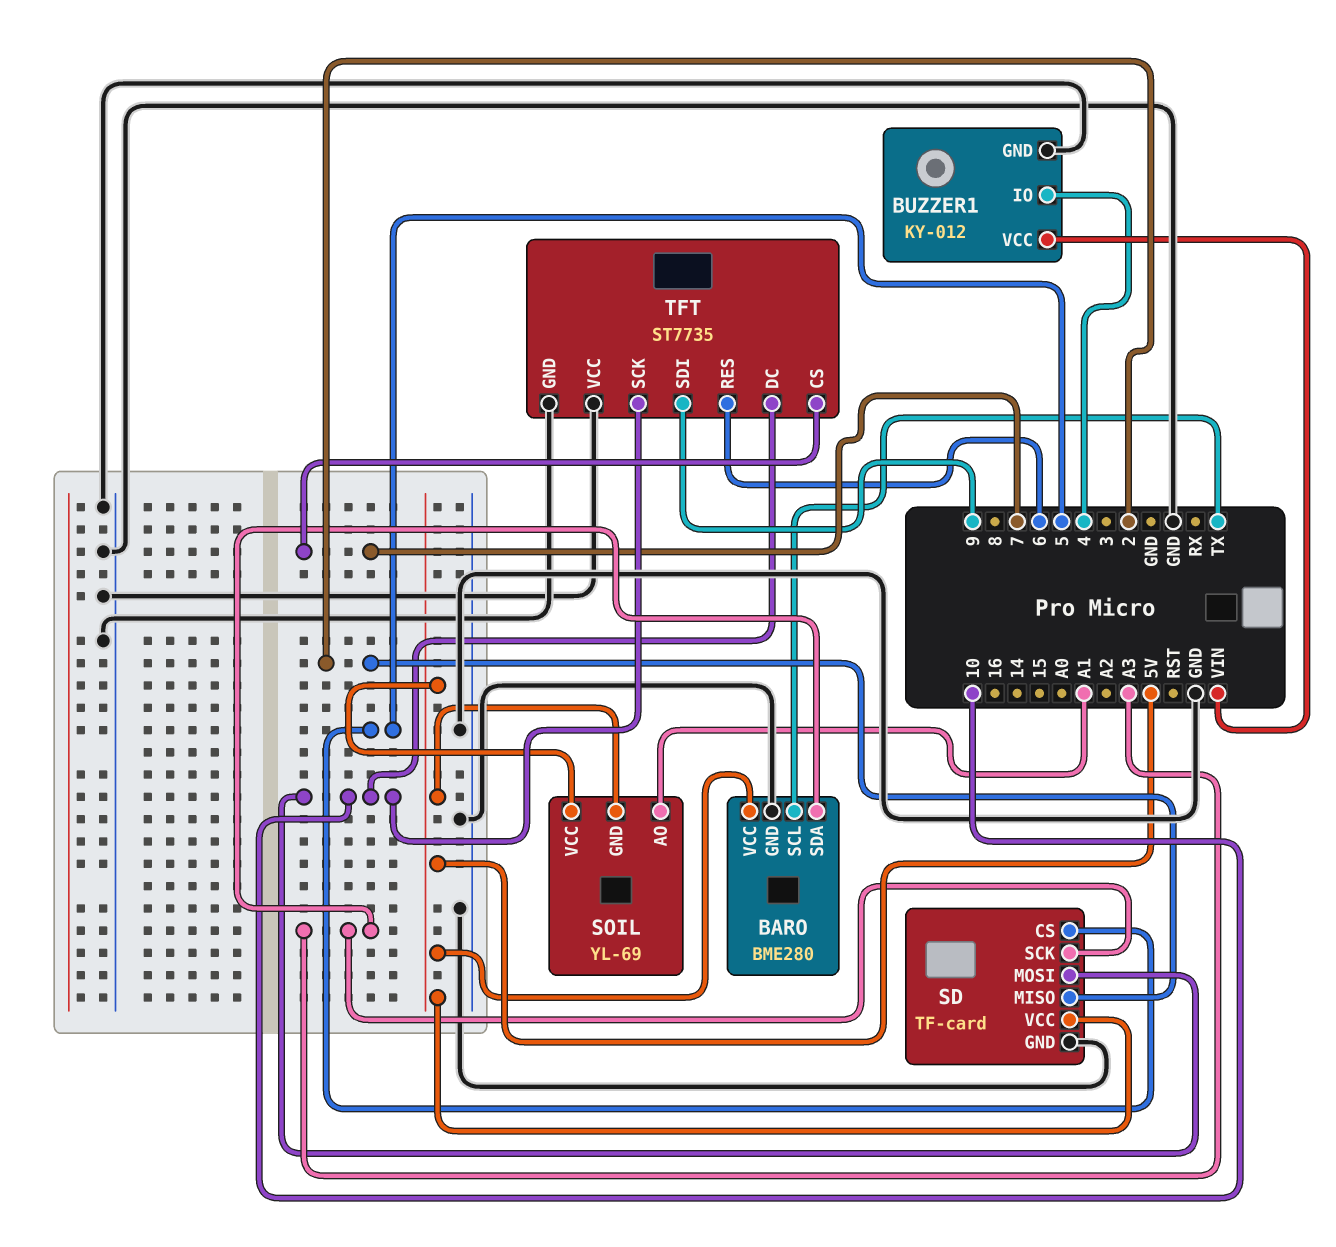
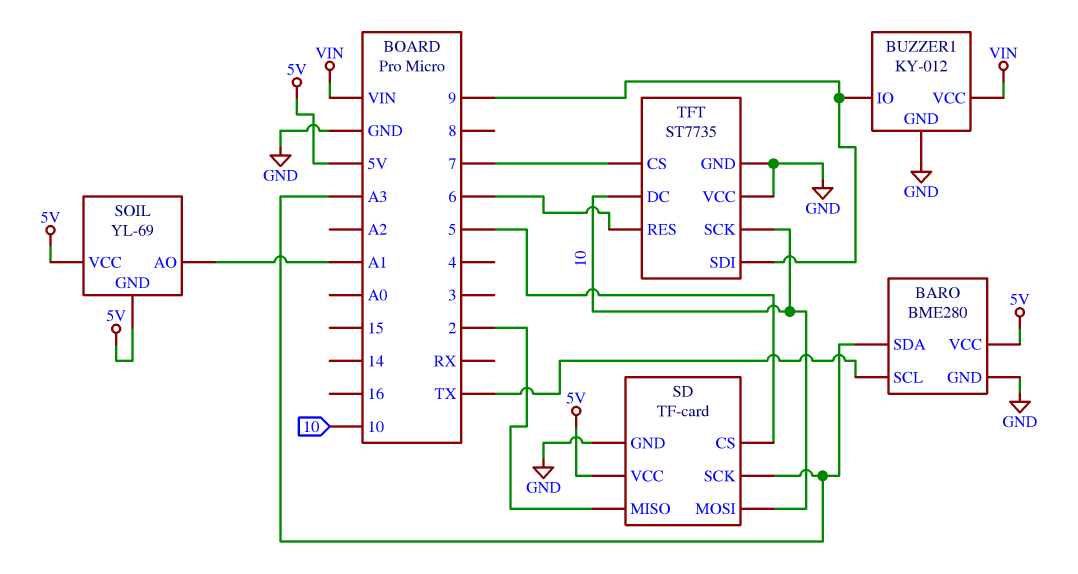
BUZZER1 pin IO: 4 -> 9

